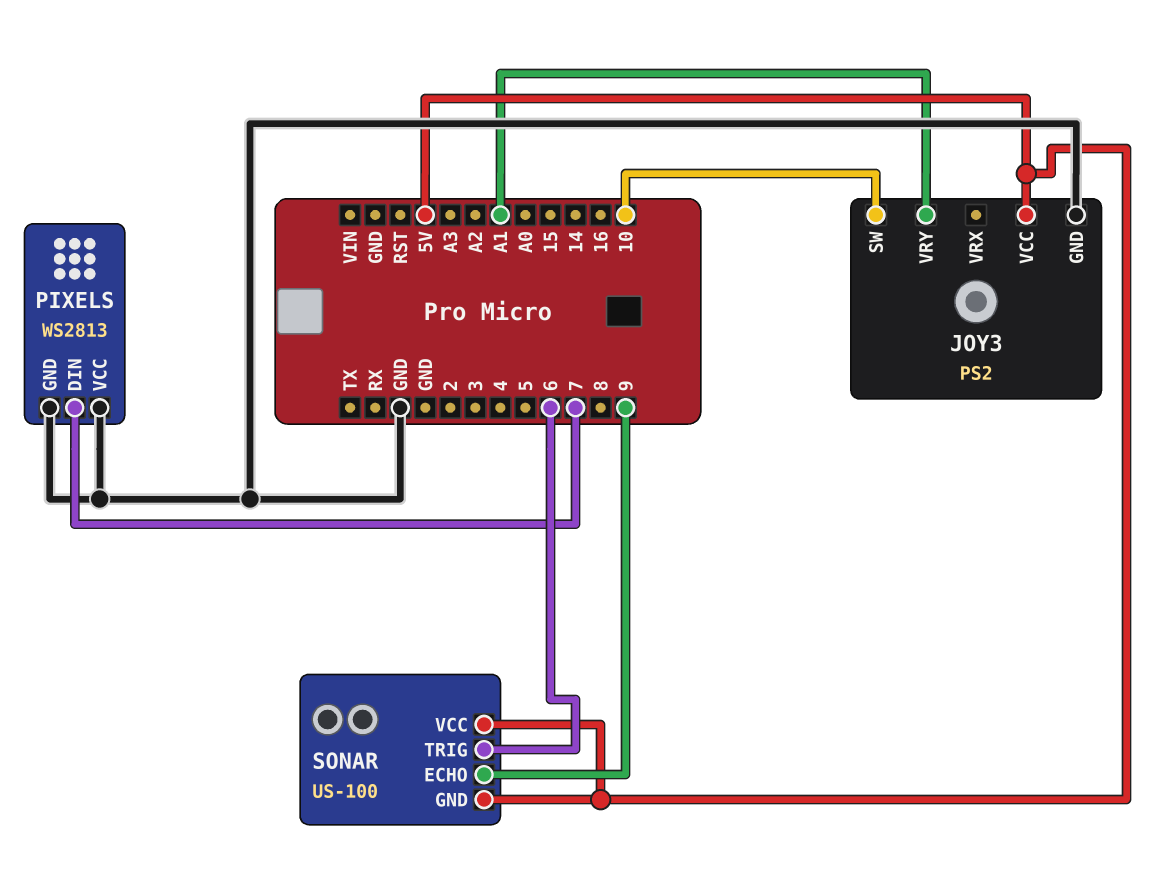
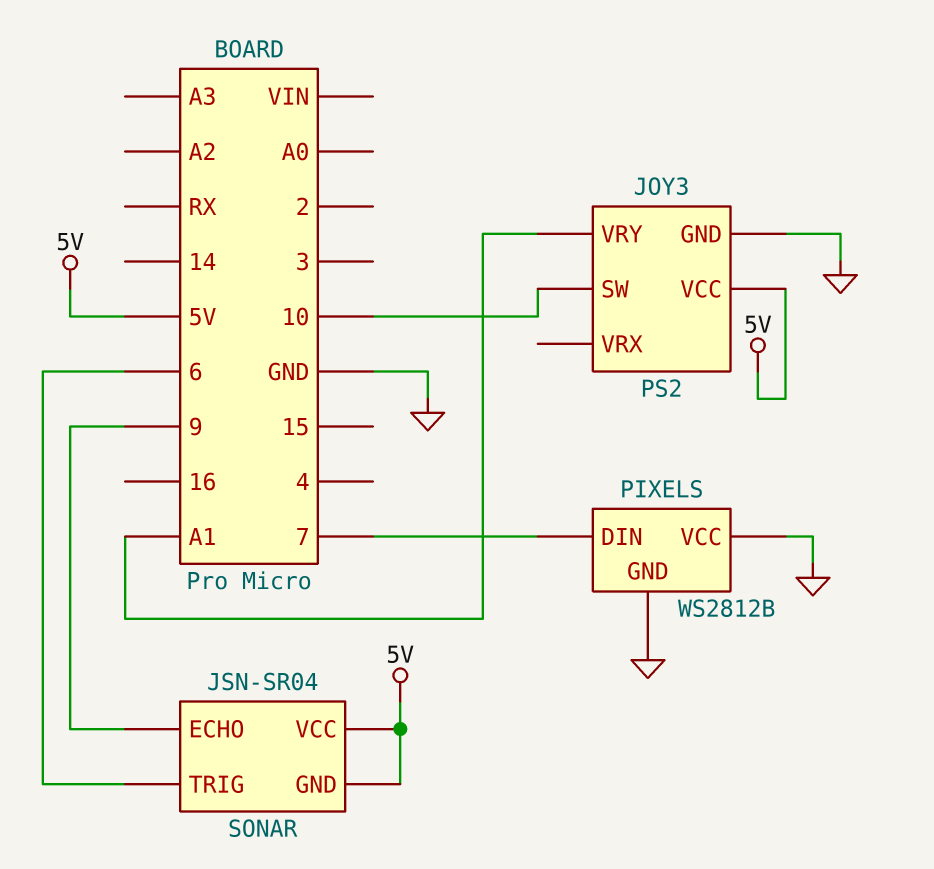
PIXELS: WS2813 -> WS2812B
SONAR: US-100 -> JSN-SR04

